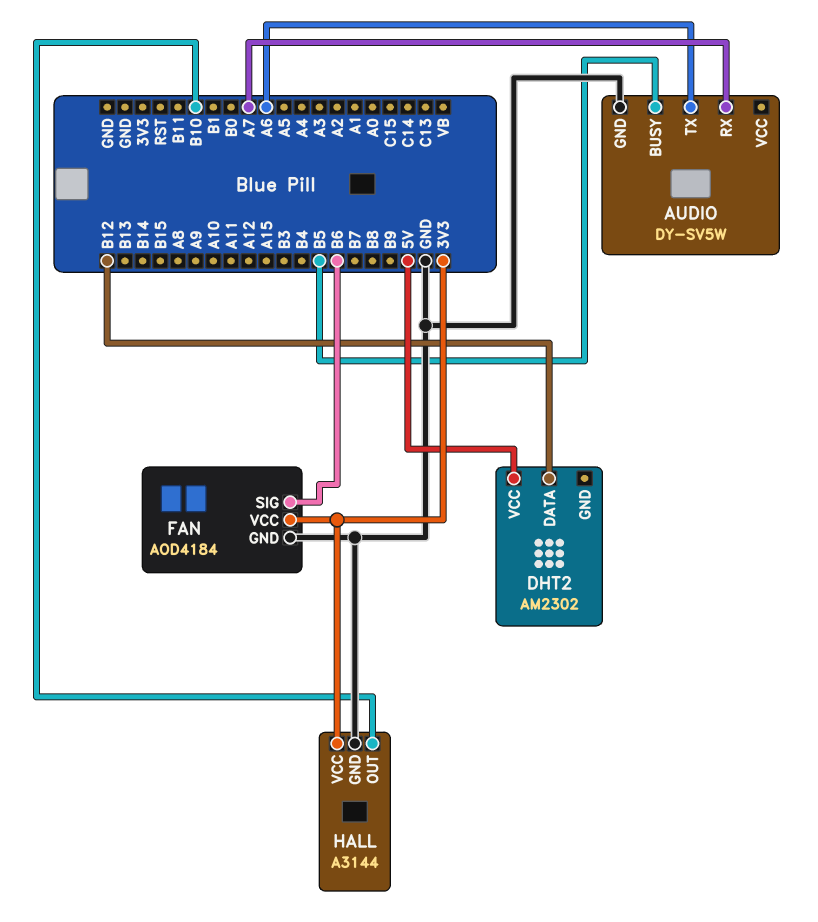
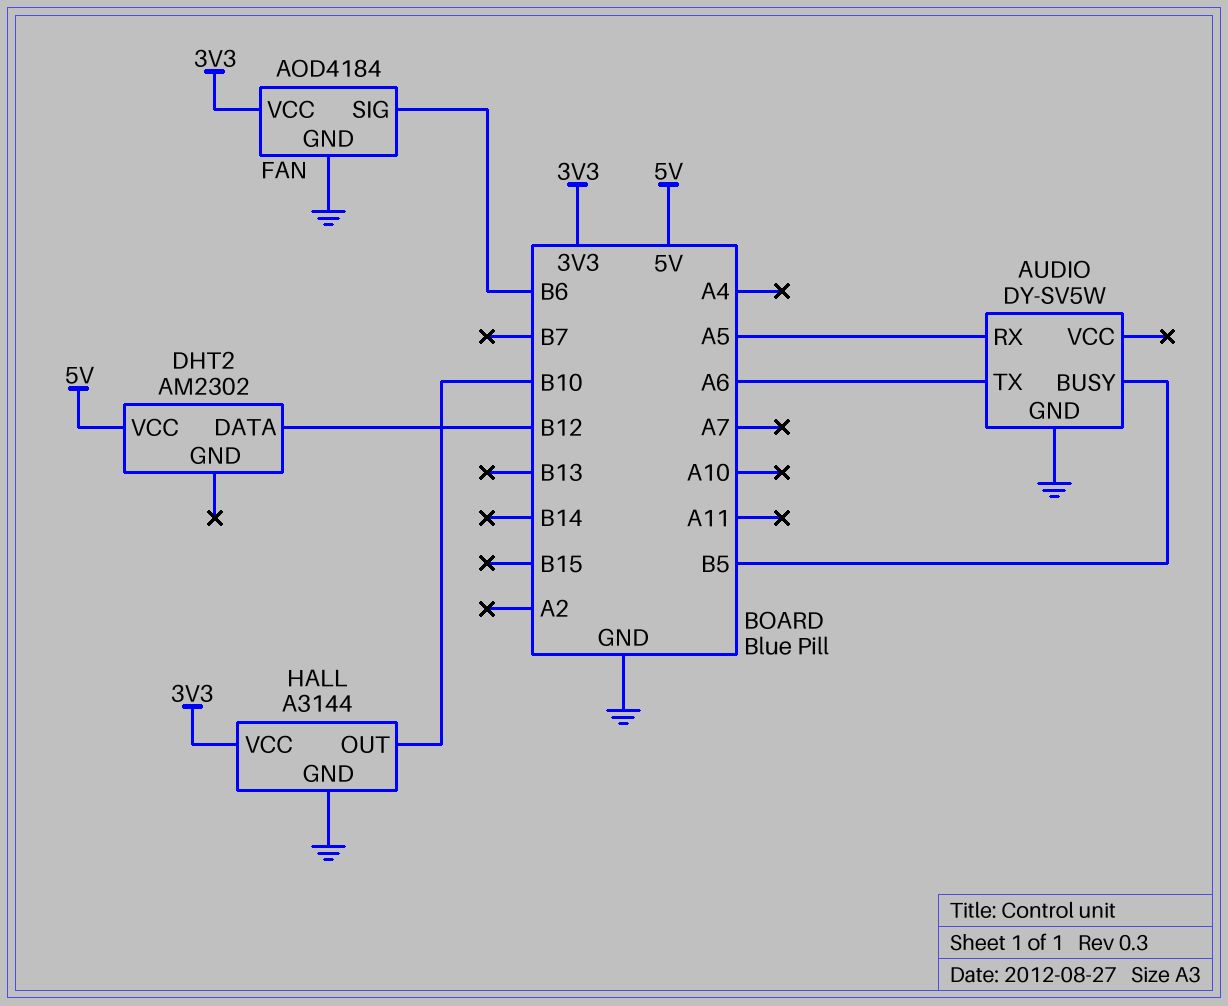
AUDIO pin RX: A7 -> A5

